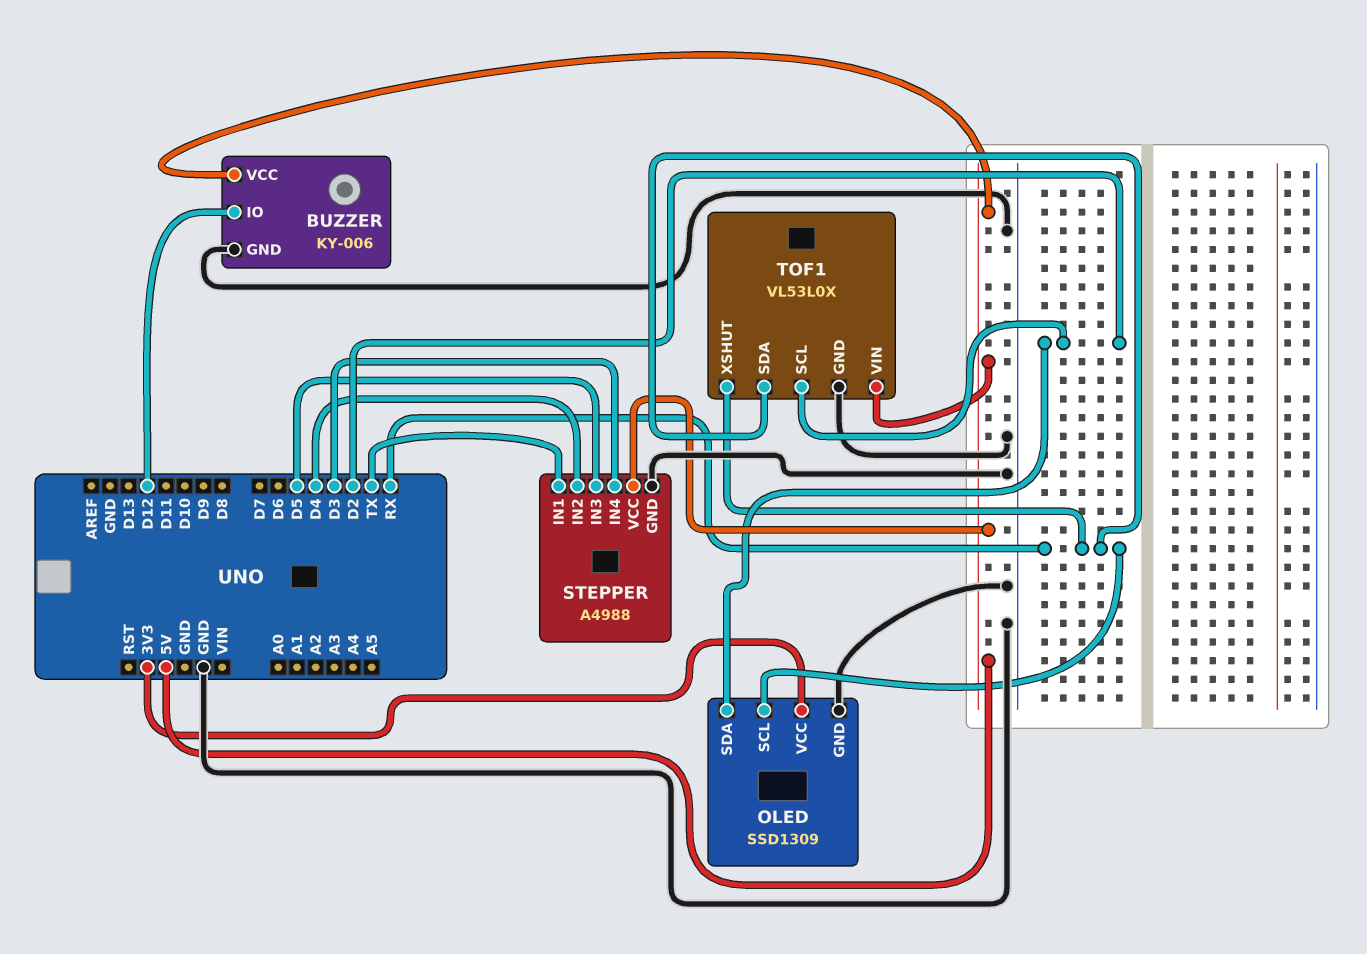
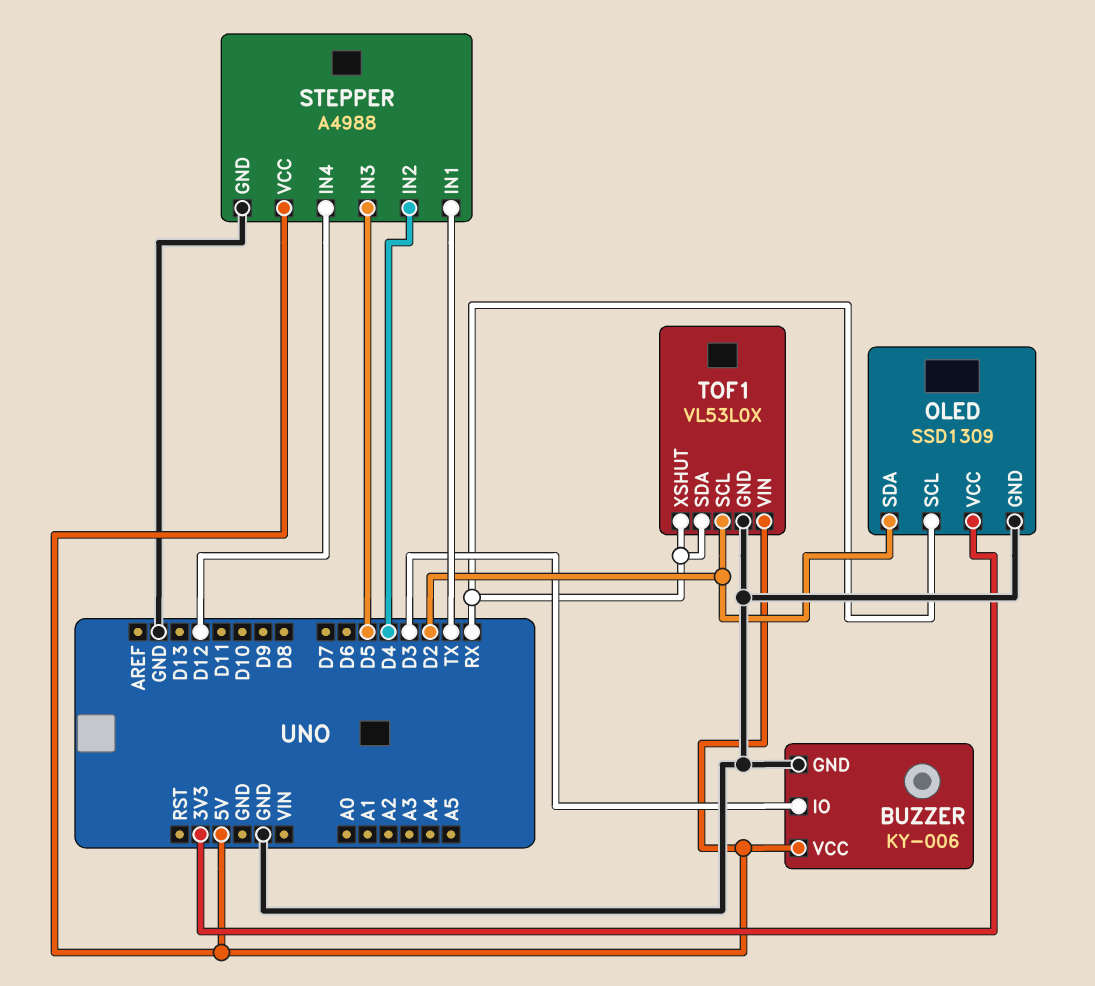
BUZZER pin IO: D12 -> D3
STEPPER pin IN4: D3 -> D12

